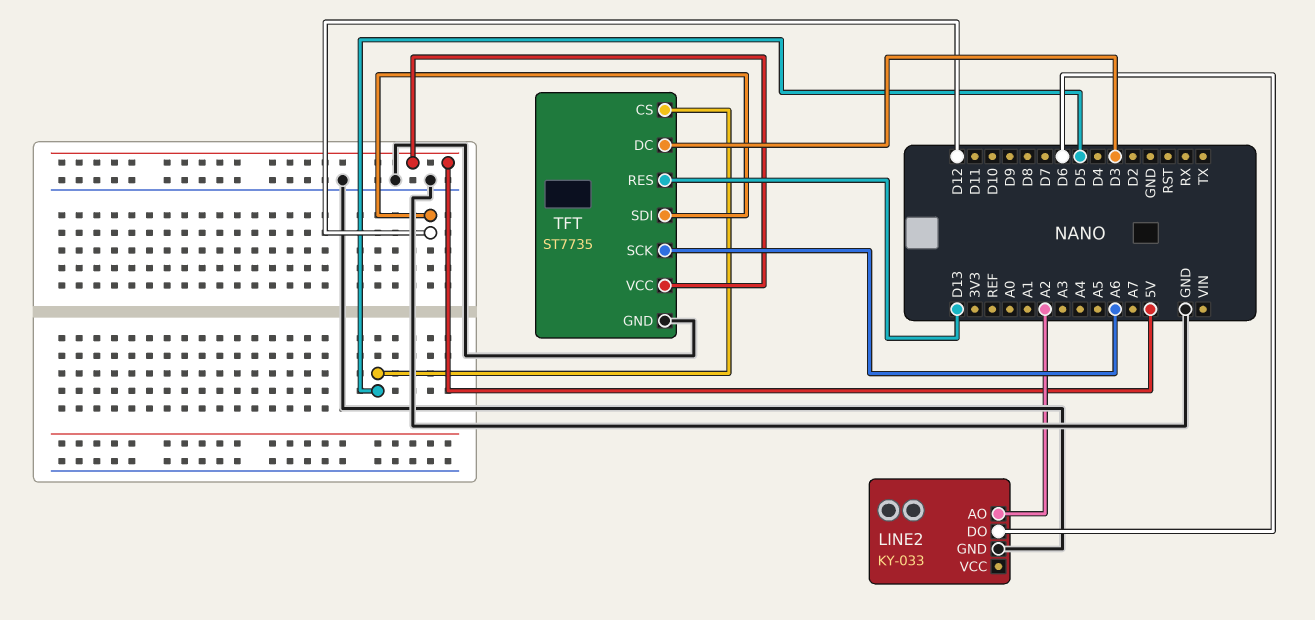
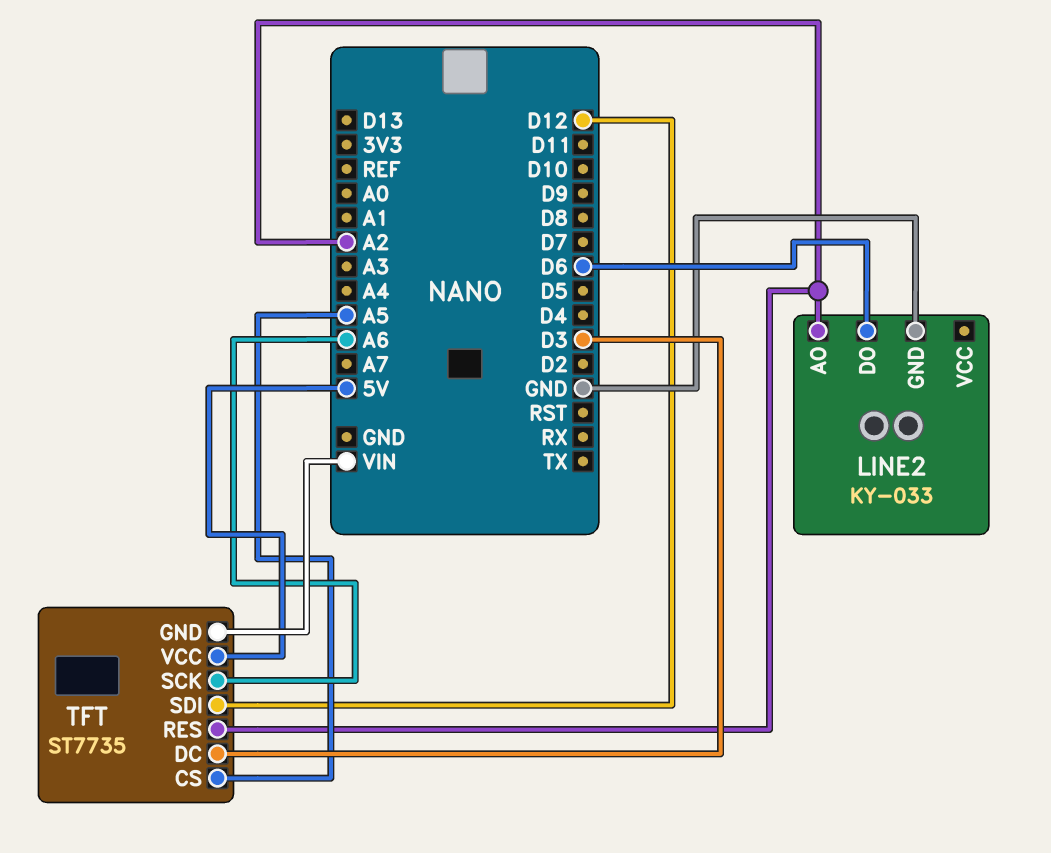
TFT pin CS: D5 -> A5
TFT pin GND: GND -> VIN
TFT pin RES: D13 -> A2

